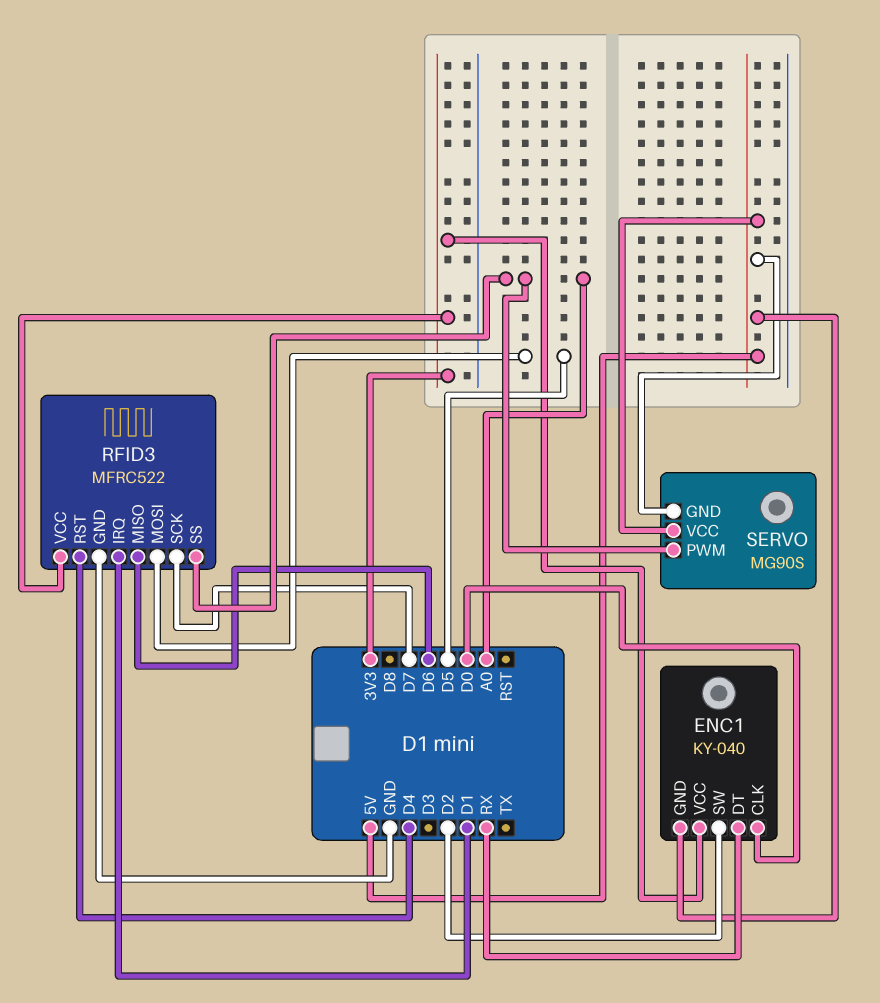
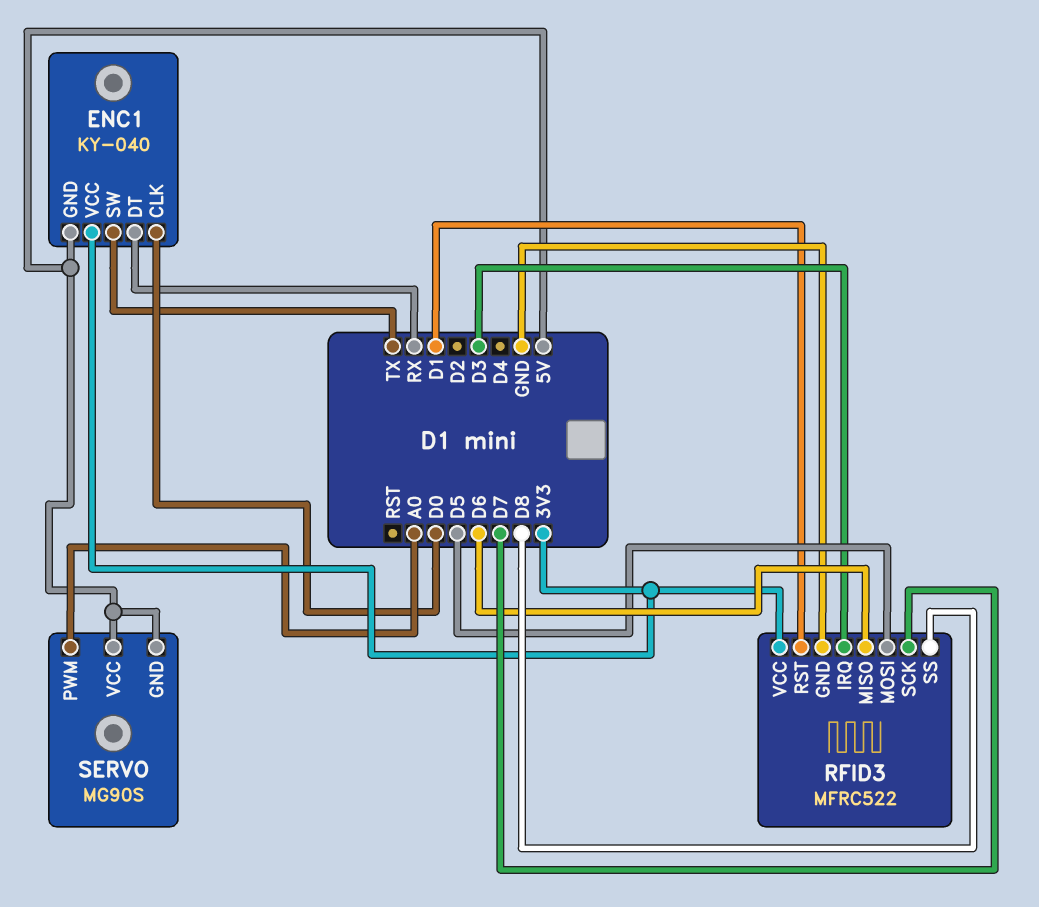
ENC1 pin SW: D2 -> TX
RFID3 pin IRQ: D1 -> D3
RFID3 pin RST: D4 -> D1
RFID3 pin SS: A0 -> D8

